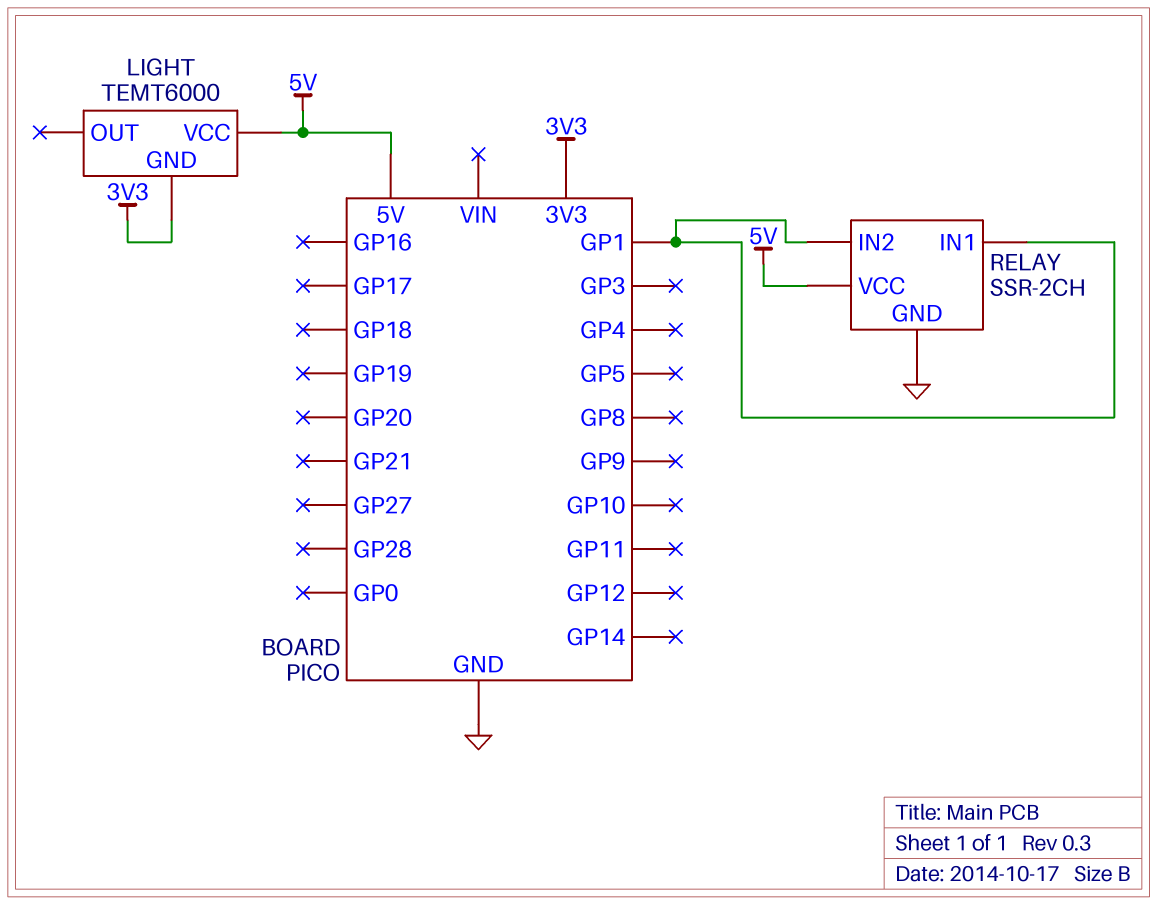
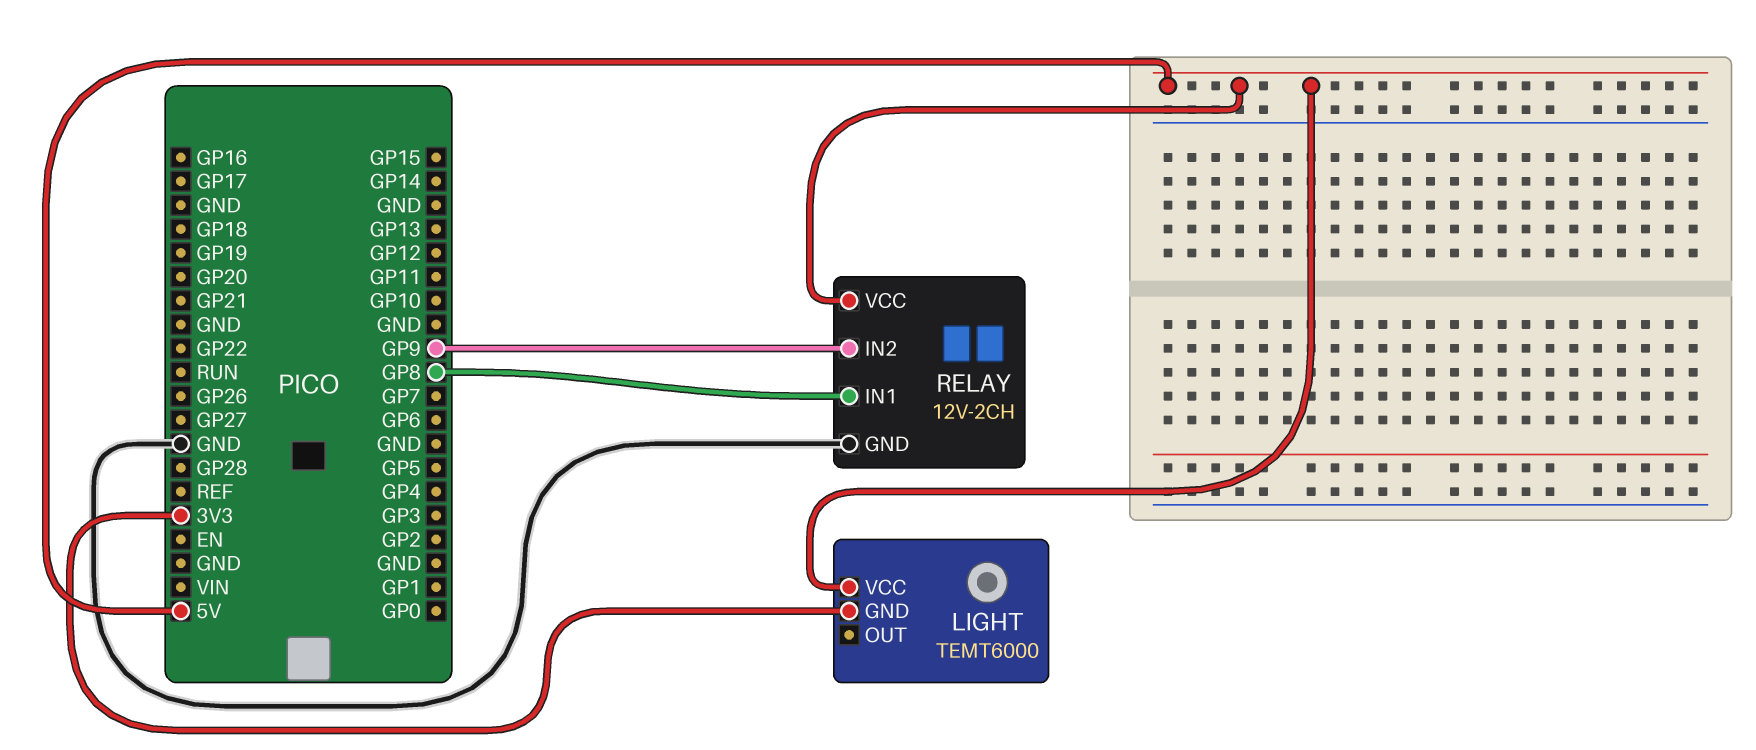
RELAY: SSR-2CH -> 12V-2CH
RELAY pin IN1: GP1 -> GP8
RELAY pin IN2: GP1 -> GP9

